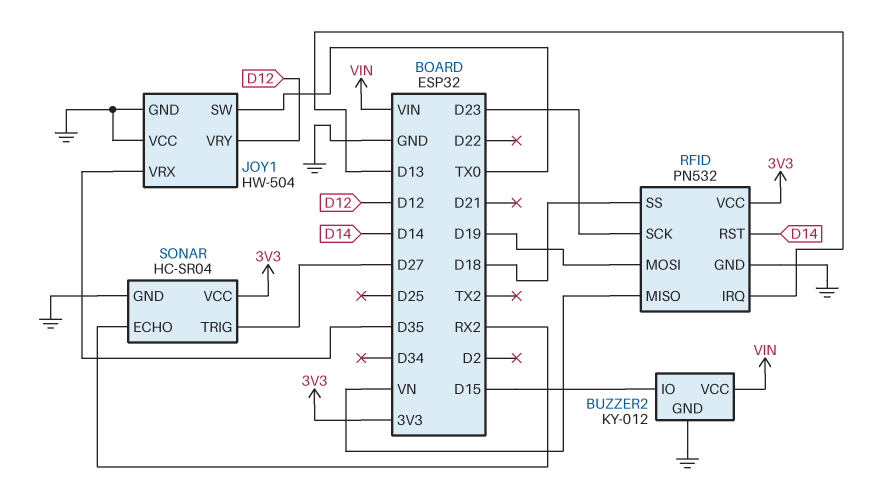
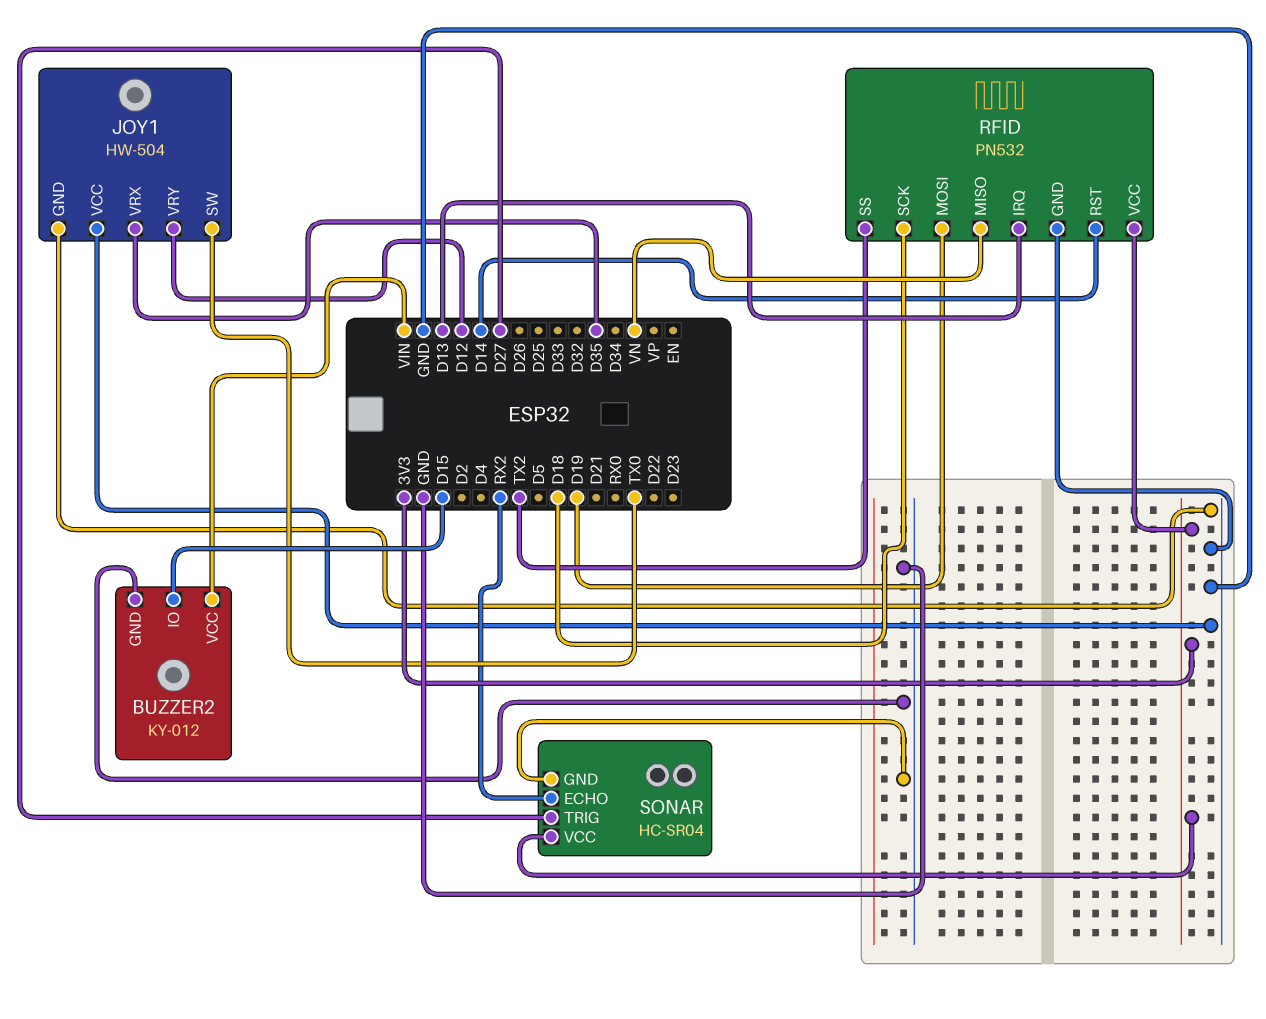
RFID pin SCK: D23 -> D18
RFID pin SS: D18 -> TX2

